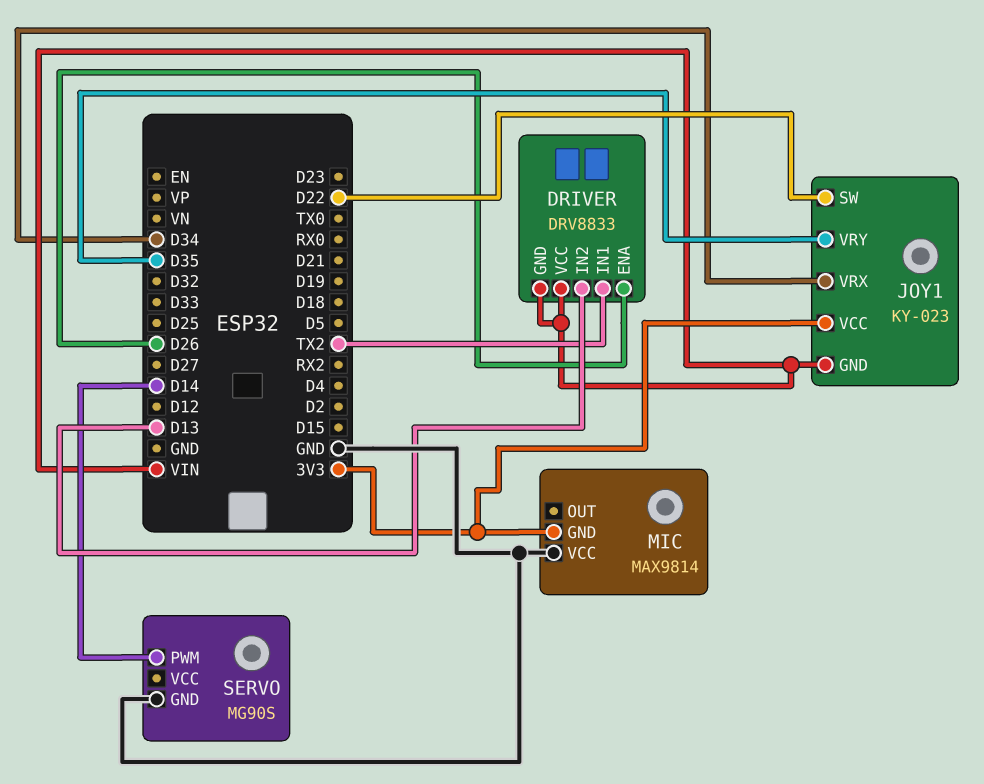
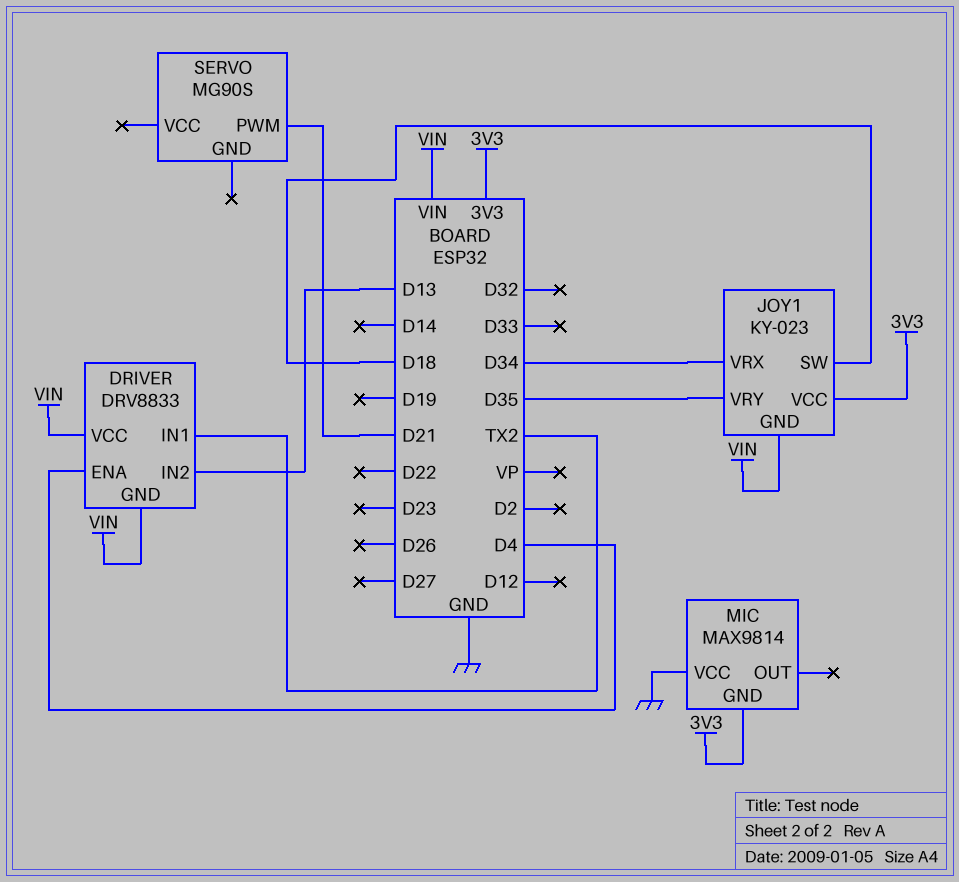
DRIVER pin ENA: D26 -> D4
JOY1 pin SW: D22 -> D18
SERVO pin GND: GND -> none
SERVO pin PWM: D14 -> D21

